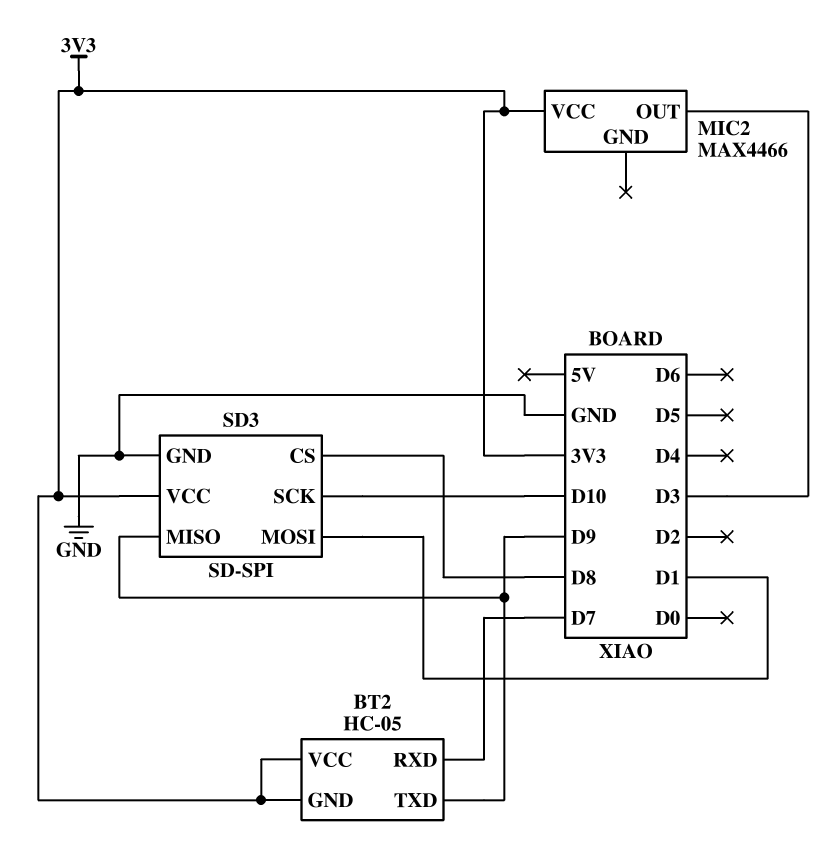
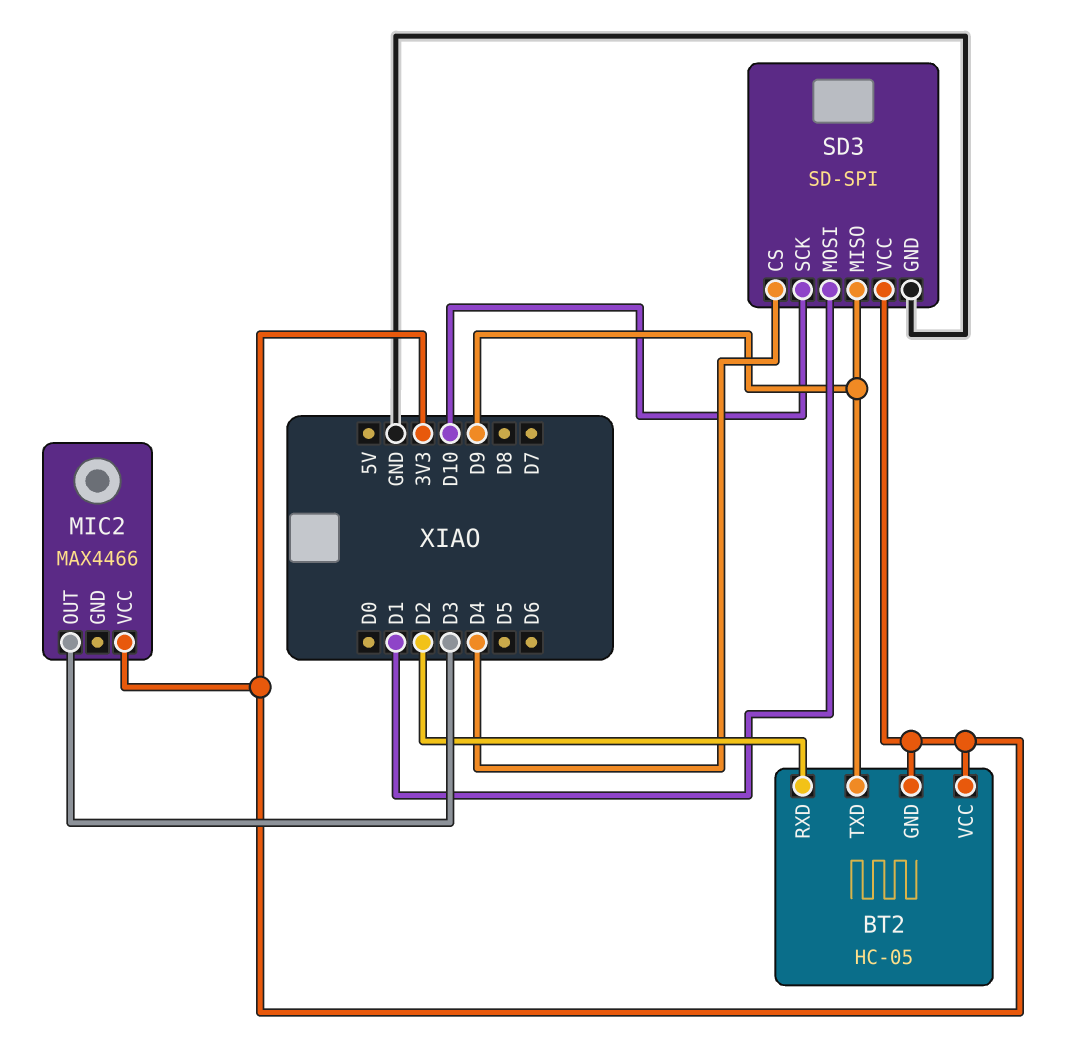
BT2 pin RXD: D7 -> D2
SD3 pin CS: D8 -> D4

